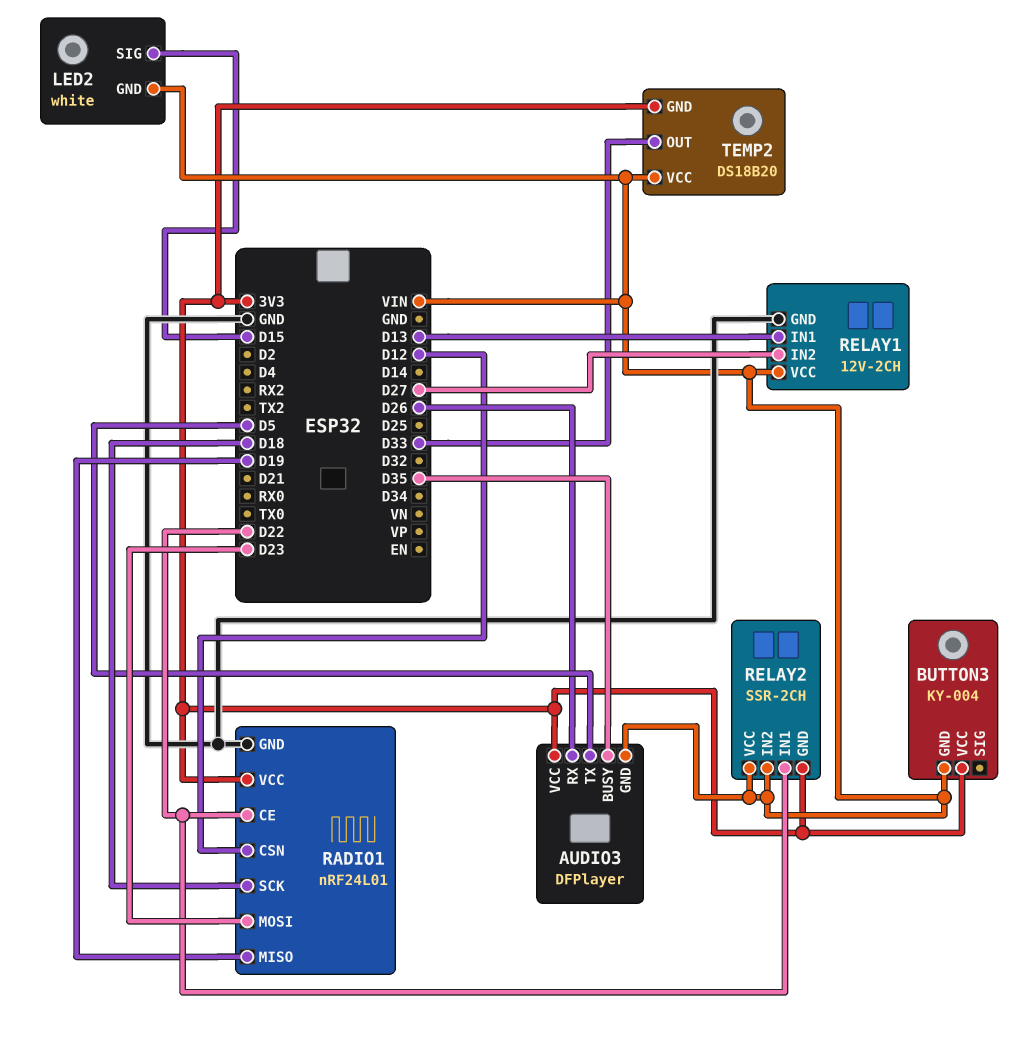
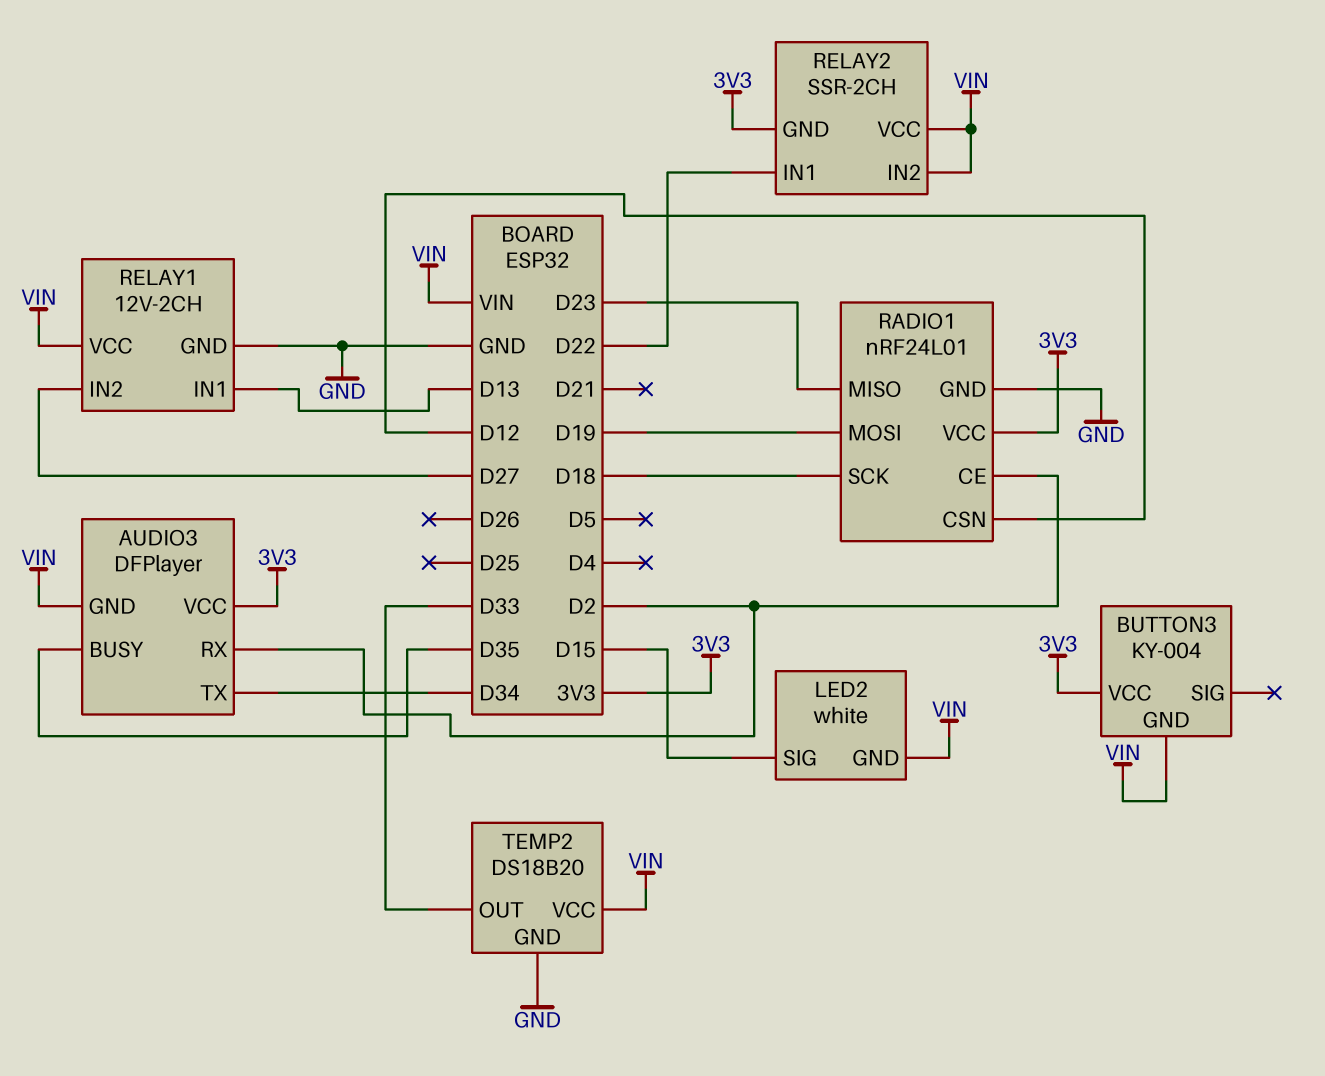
AUDIO3 pin RX: D26 -> D2
AUDIO3 pin TX: D5 -> D34
RADIO1 pin CE: D22 -> D2
RADIO1 pin MISO: D19 -> D23
RADIO1 pin MOSI: D23 -> D19
TEMP2 pin GND: 3V3 -> GND

